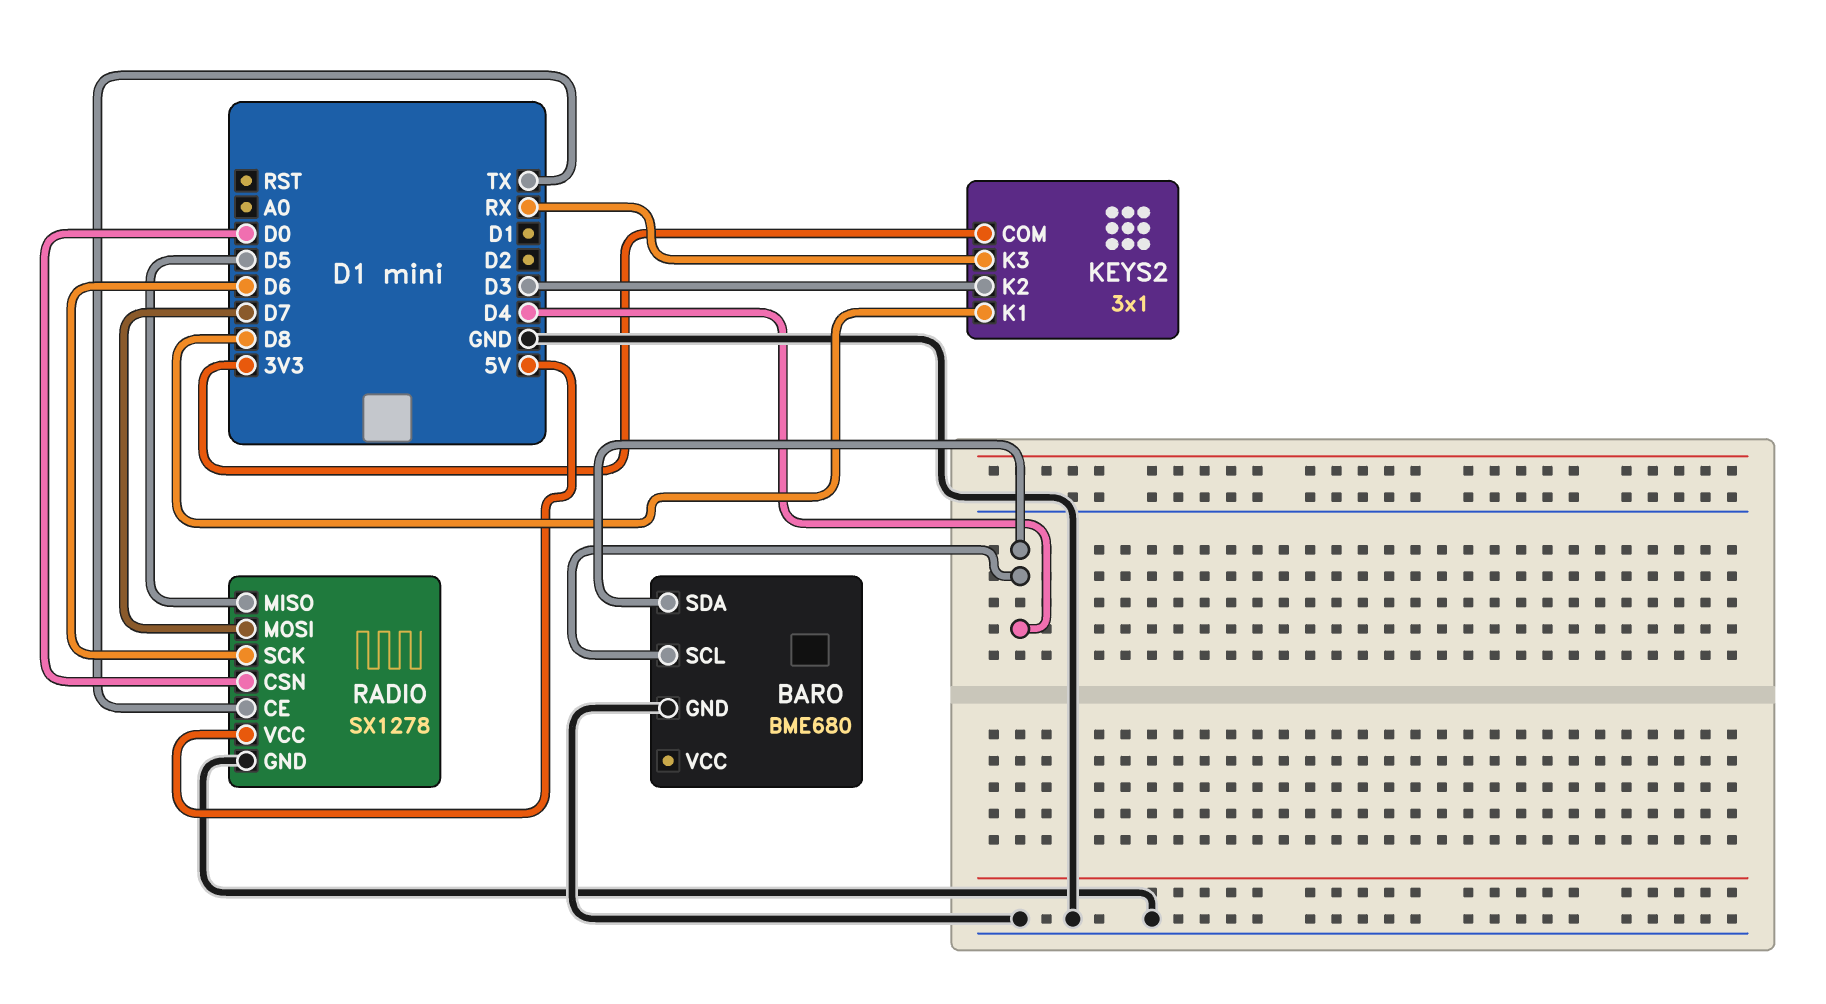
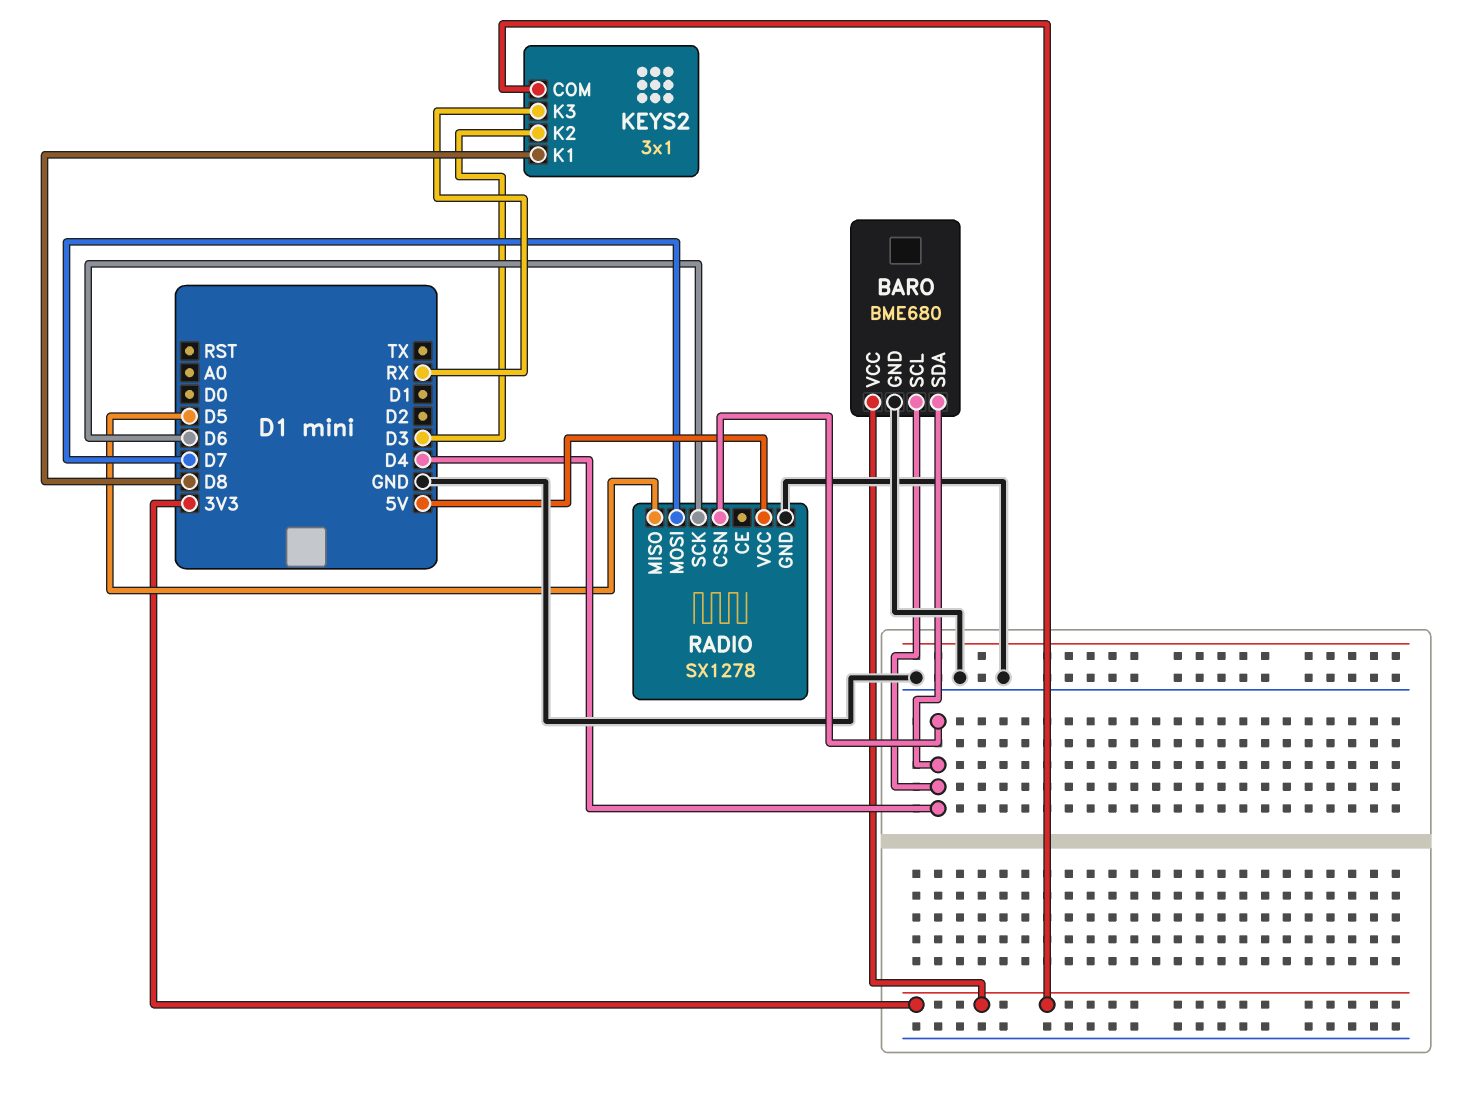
BARO pin VCC: none -> 3V3
RADIO pin CE: TX -> none
RADIO pin CSN: D0 -> D4

